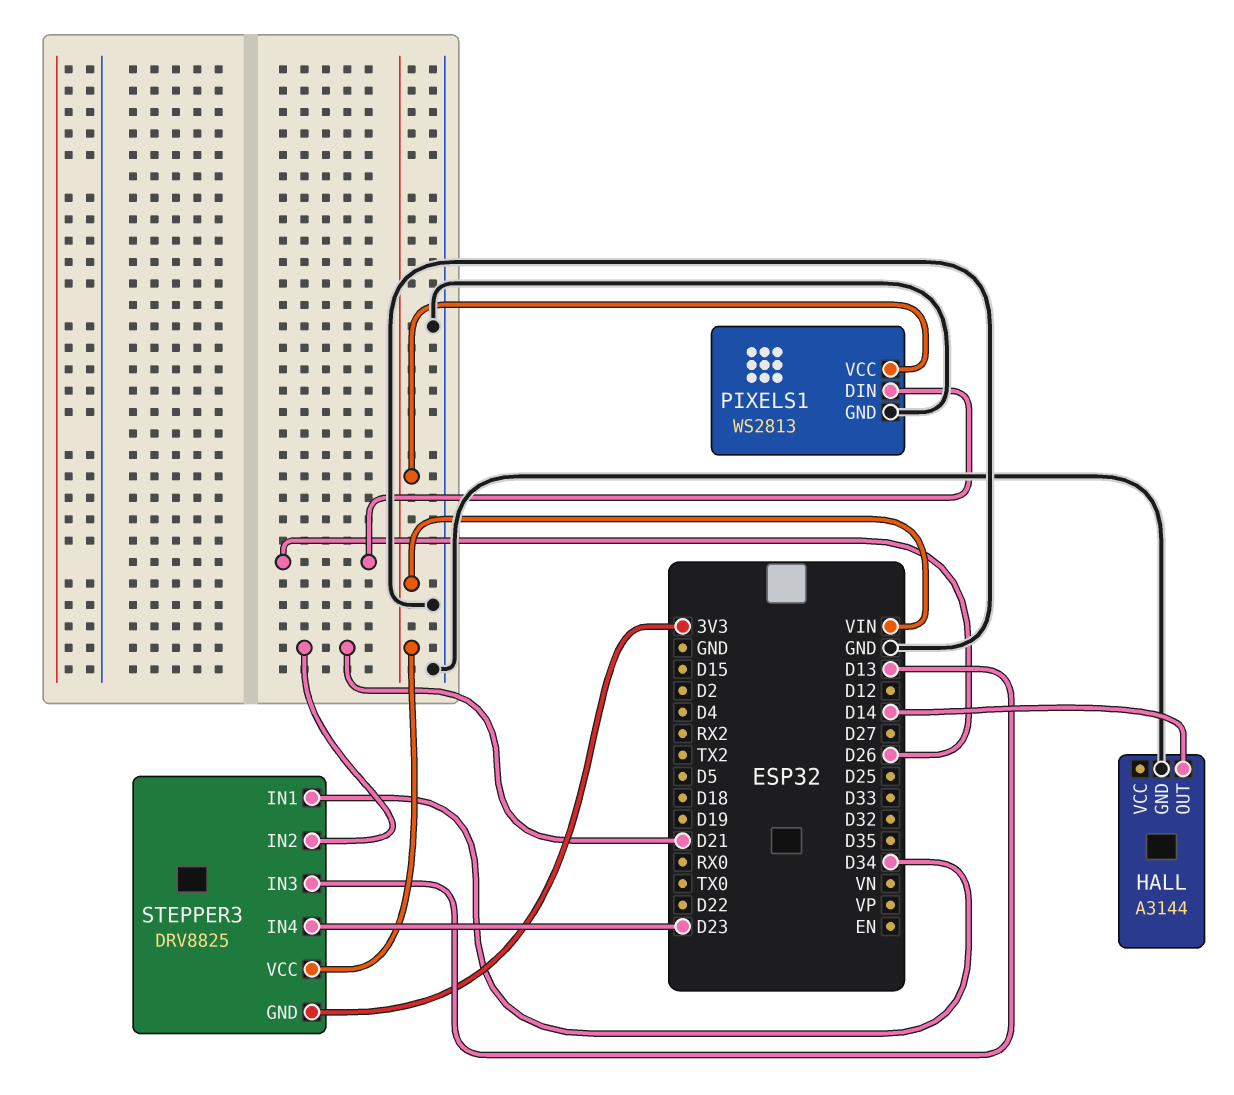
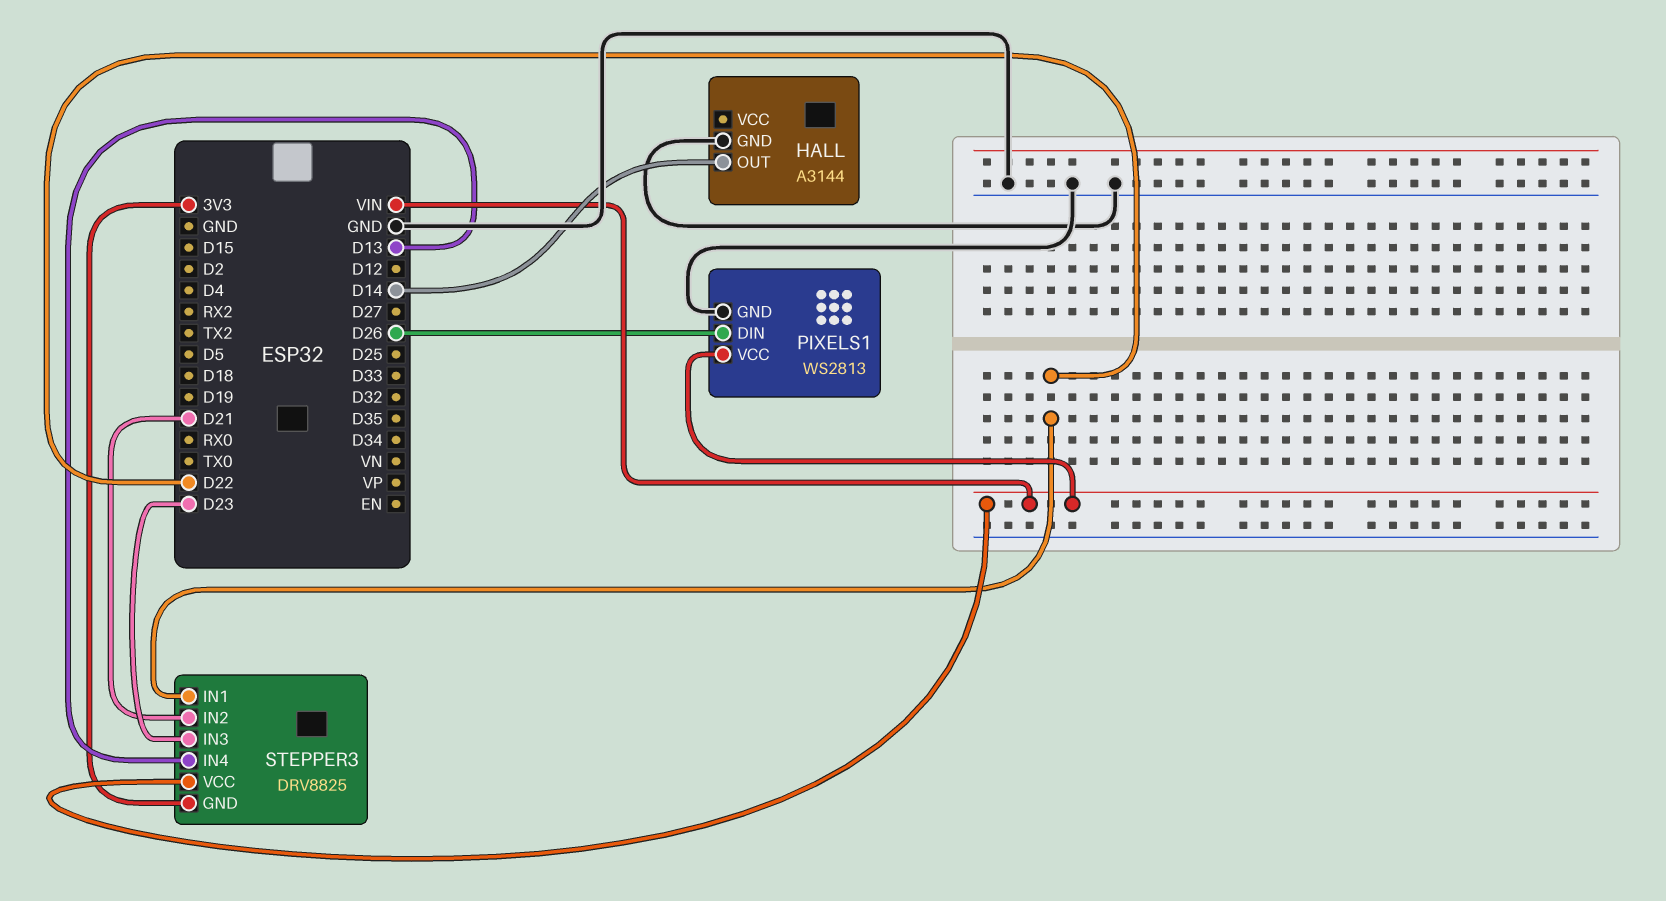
STEPPER3 pin IN1: D34 -> D22
STEPPER3 pin IN3: D13 -> D23
STEPPER3 pin IN4: D23 -> D13

